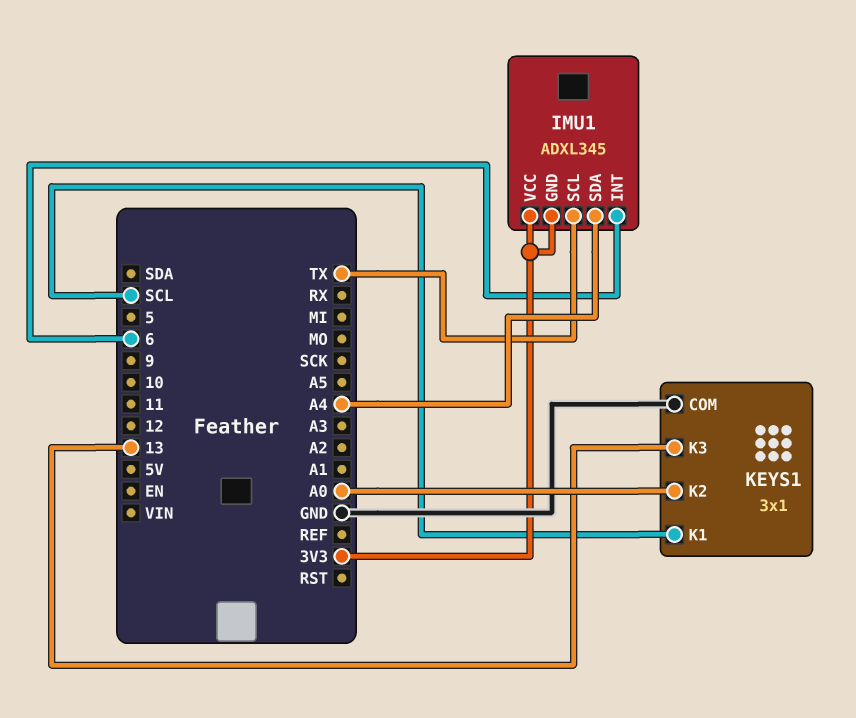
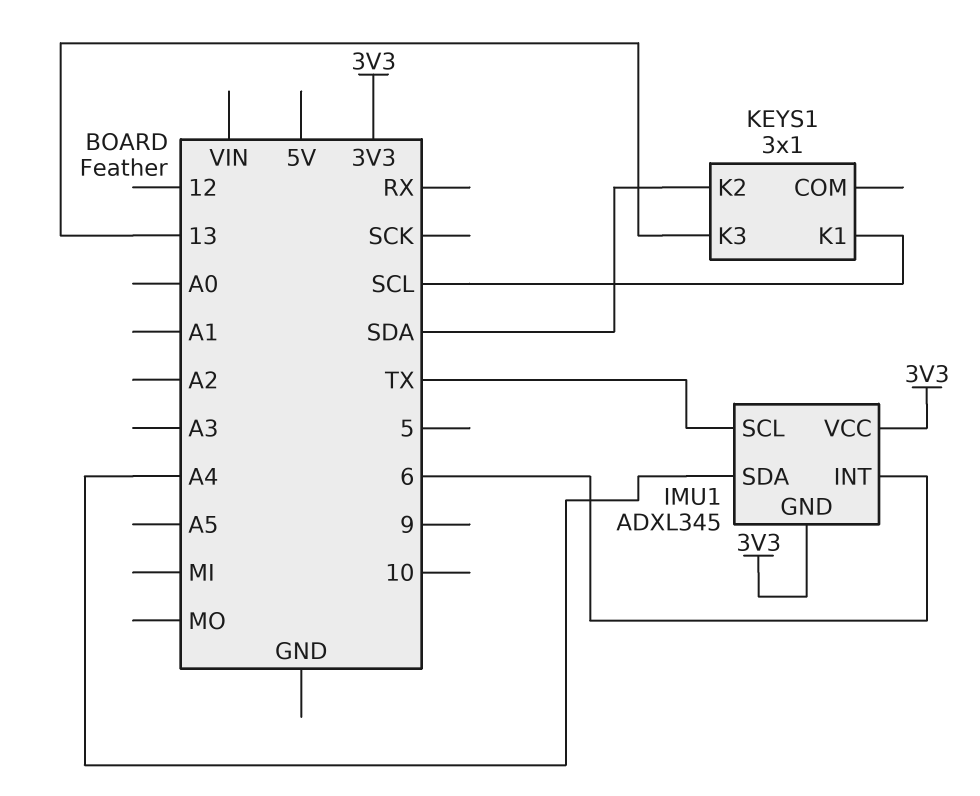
KEYS1 pin COM: GND -> none
KEYS1 pin K2: A0 -> SDA

